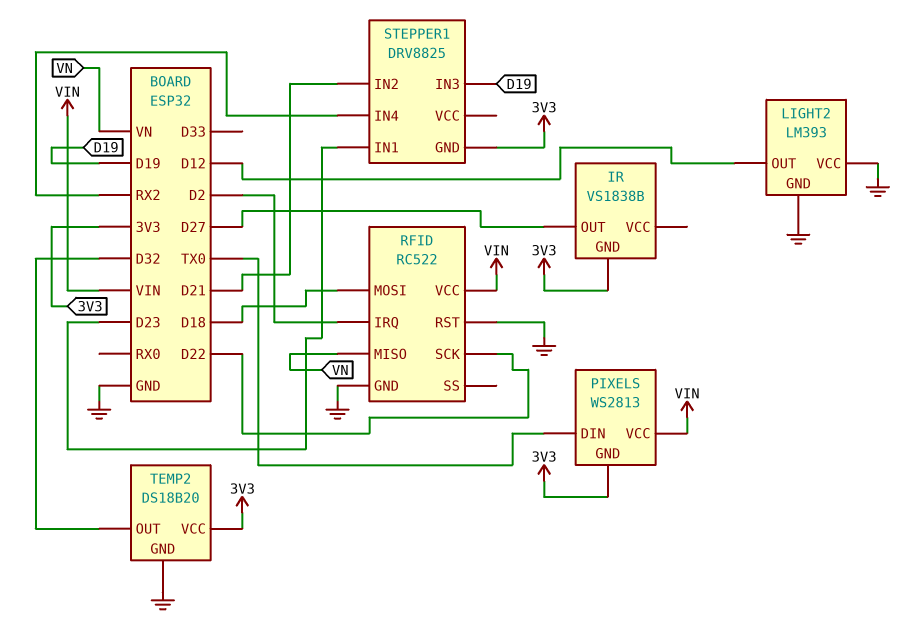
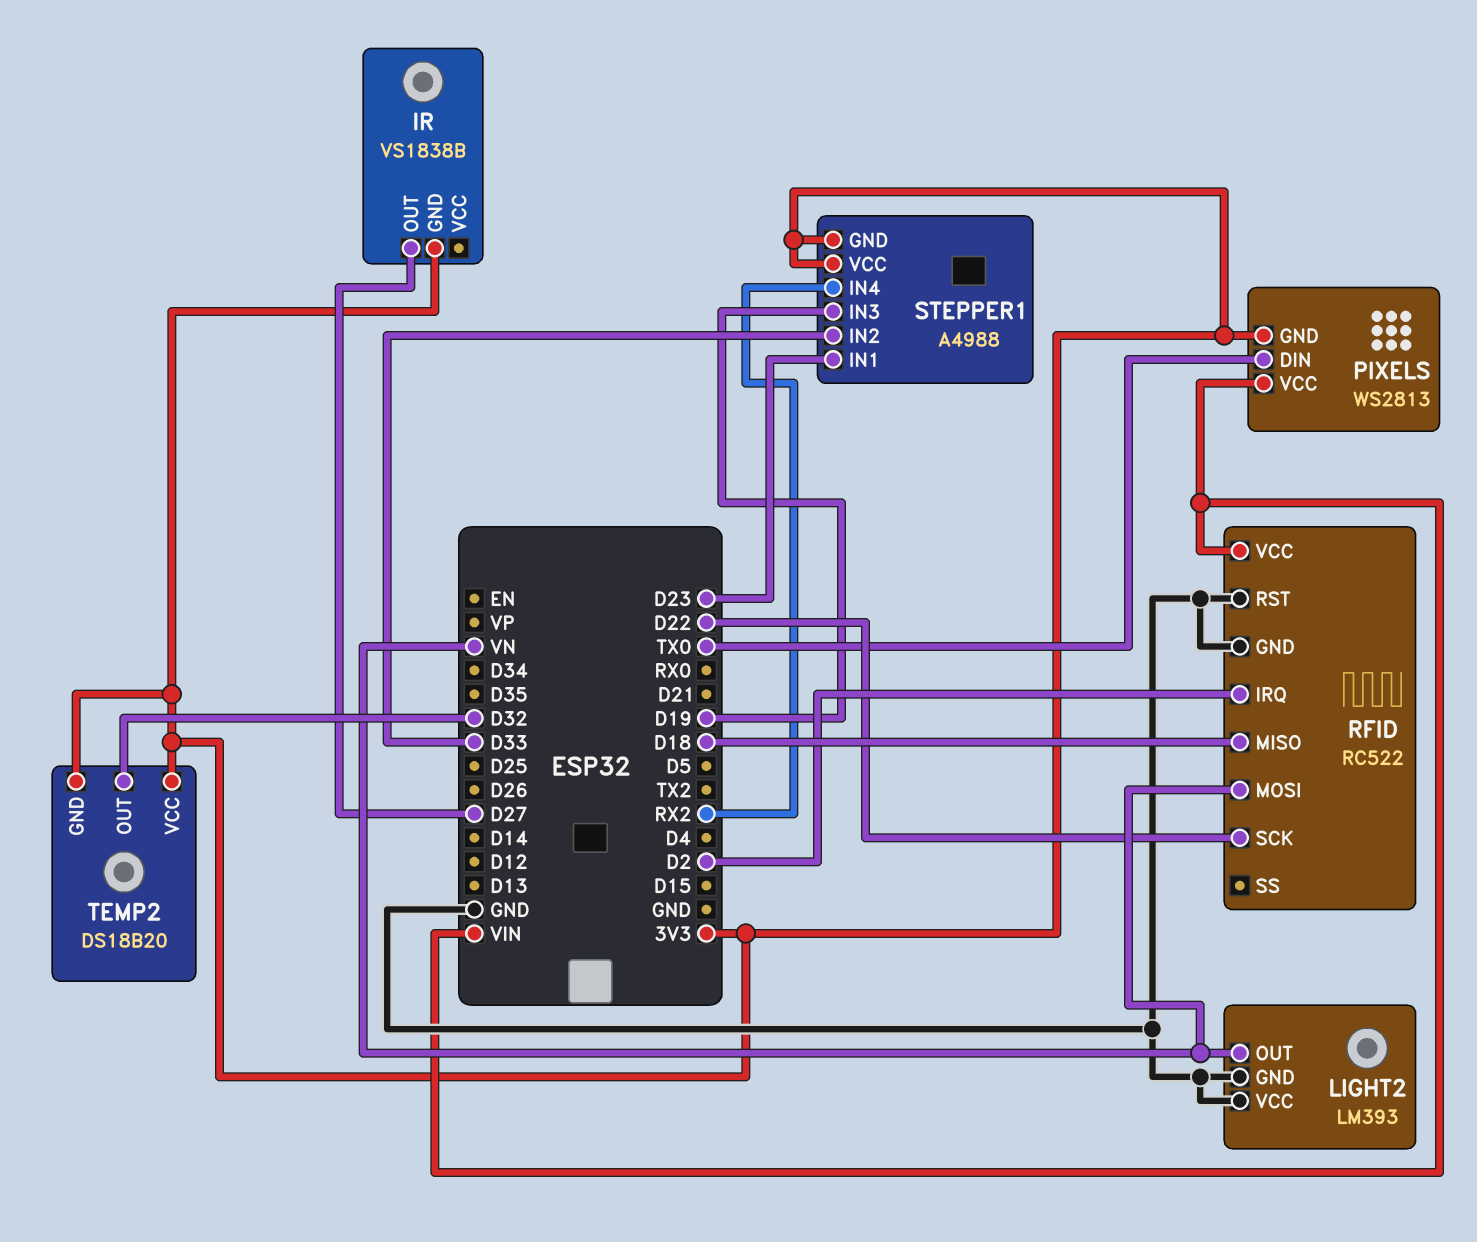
LIGHT2 pin OUT: D12 -> VN
RFID pin MISO: VN -> D18
RFID pin MOSI: D18 -> VN
STEPPER1: DRV8825 -> A4988
STEPPER1 pin IN2: D21 -> D33
STEPPER1 pin VCC: none -> 3V3
TEMP2 pin GND: GND -> 3V3

